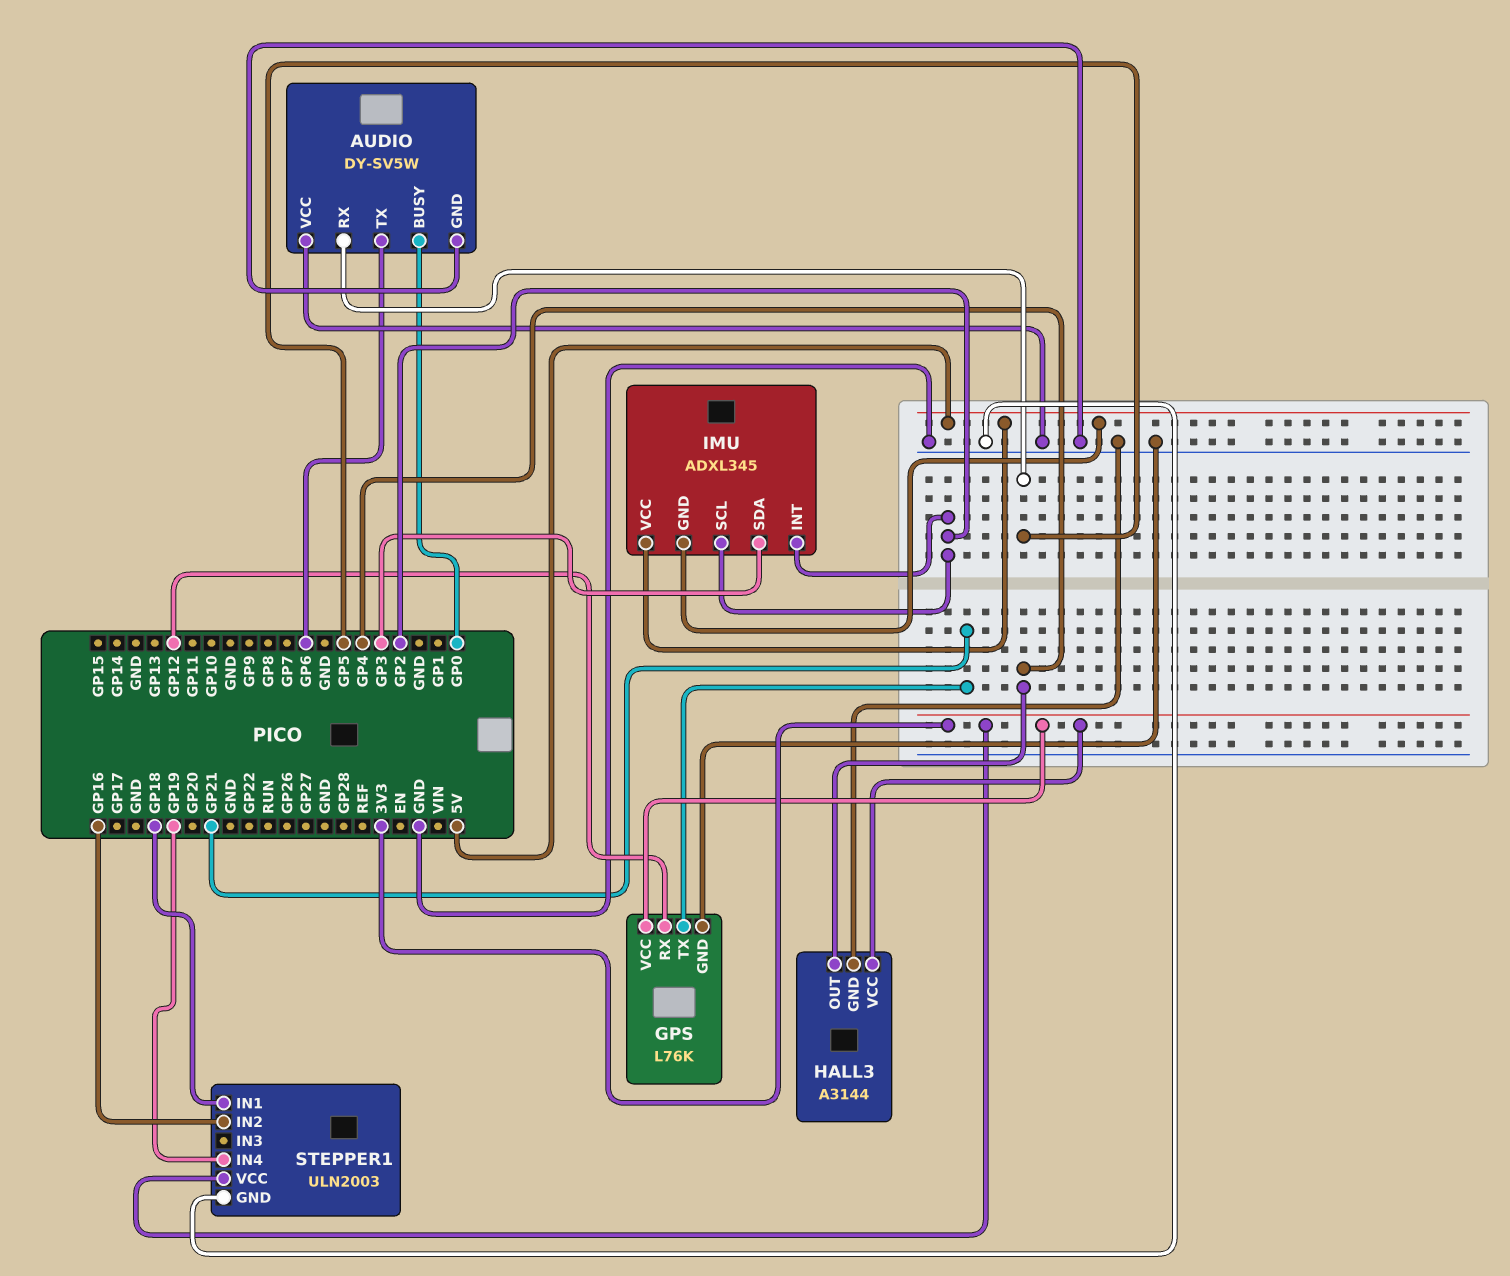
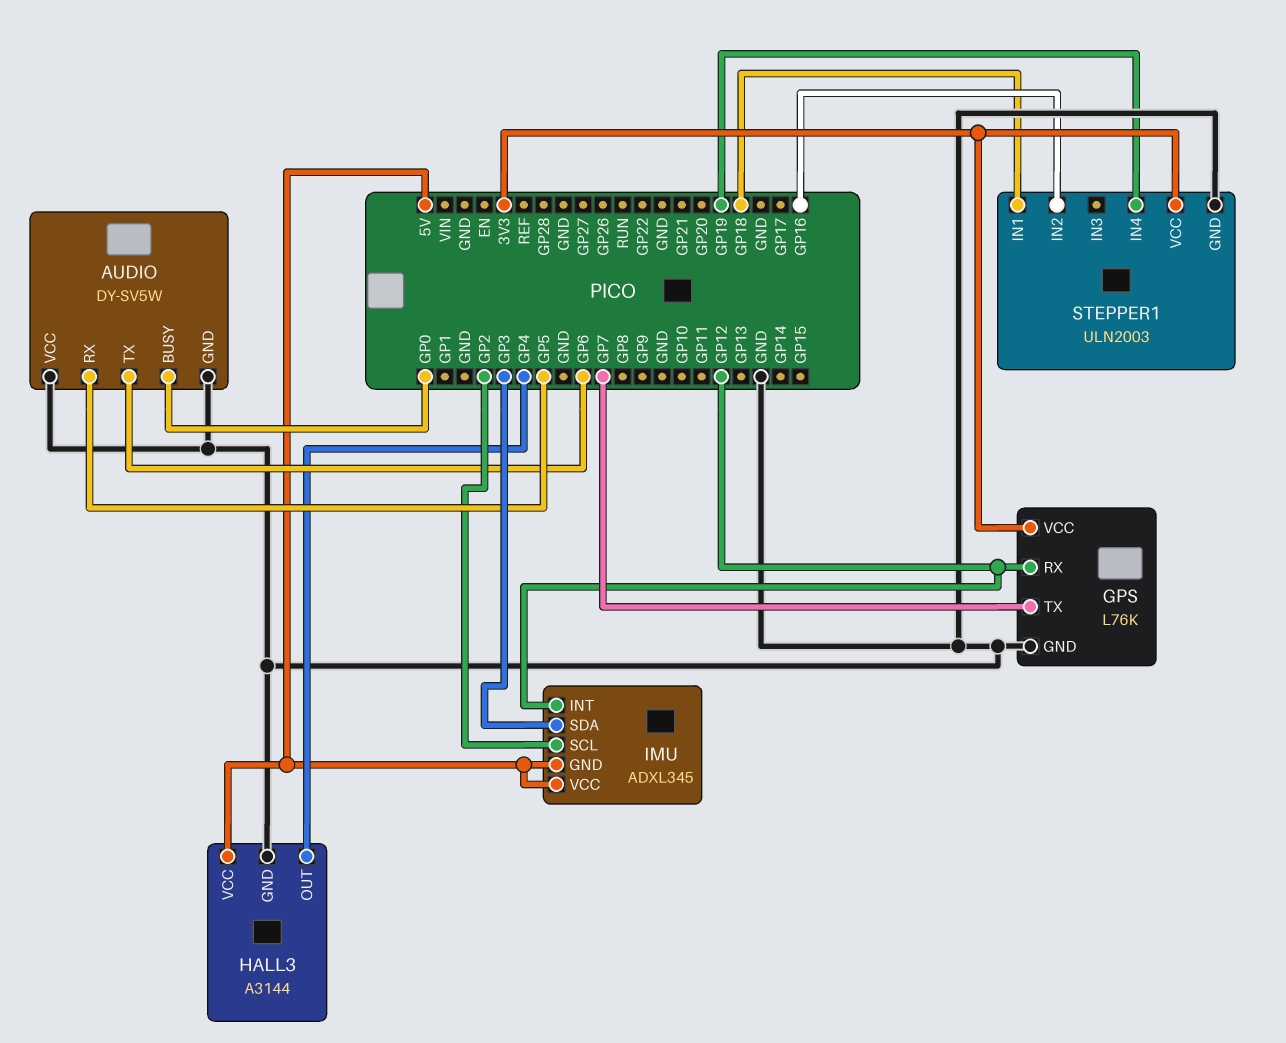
GPS pin TX: GP21 -> GP7
HALL3 pin VCC: 3V3 -> 5V
IMU pin INT: GP2 -> GP12

